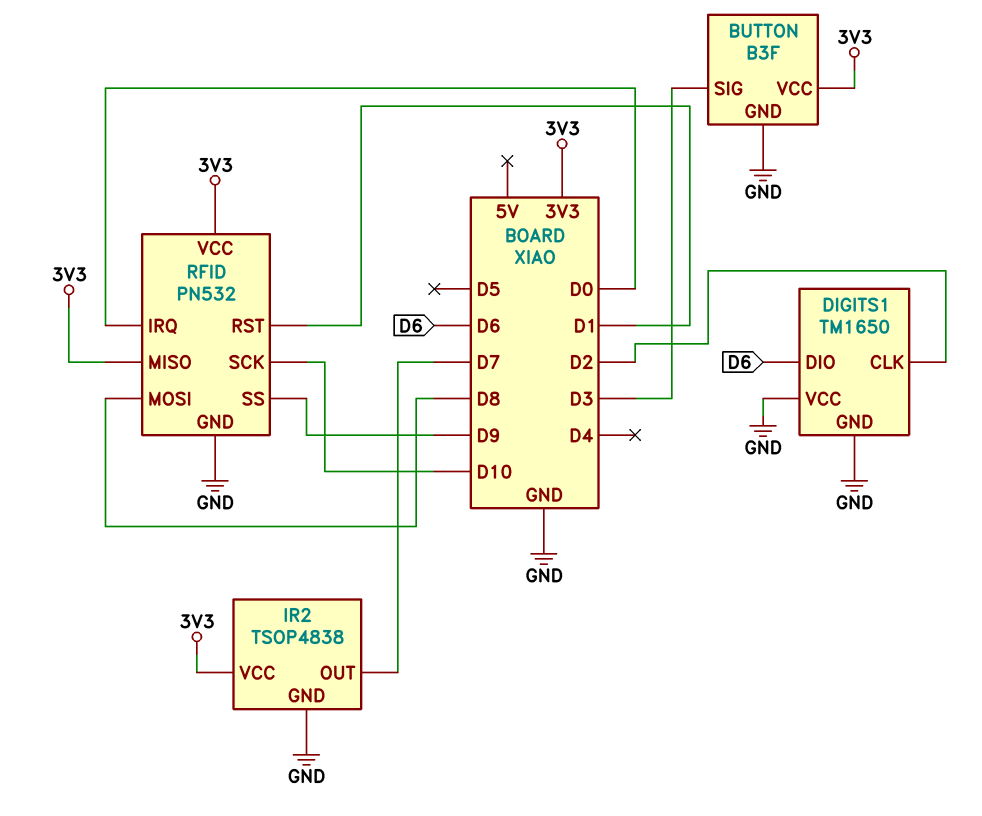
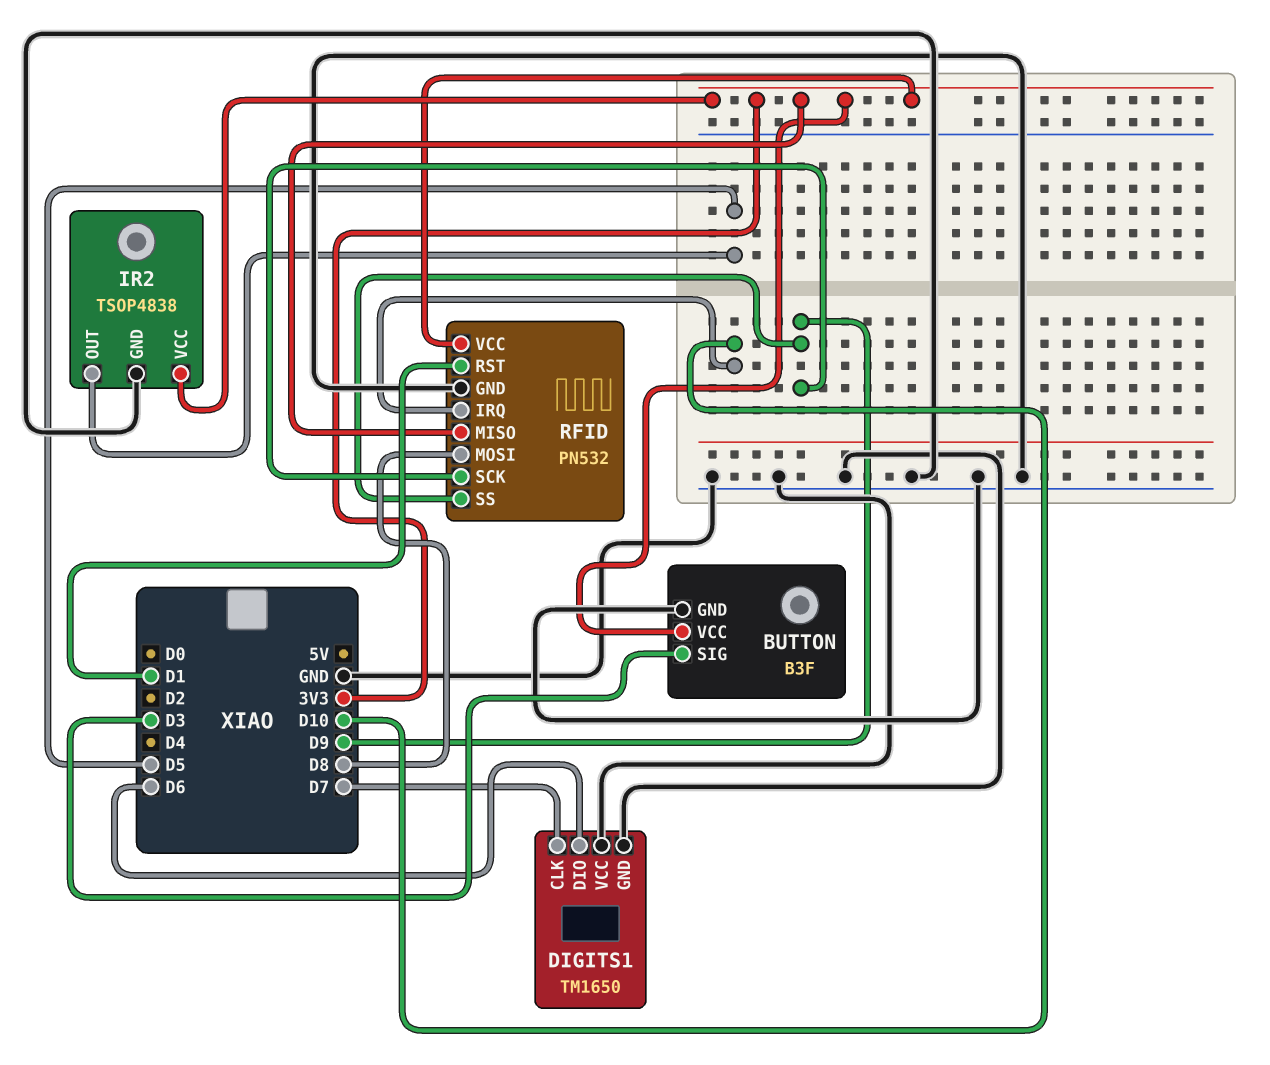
DIGITS1 pin CLK: D2 -> D7
IR2 pin OUT: D7 -> D5
RFID pin IRQ: D0 -> D10
RFID pin SCK: D10 -> D9

